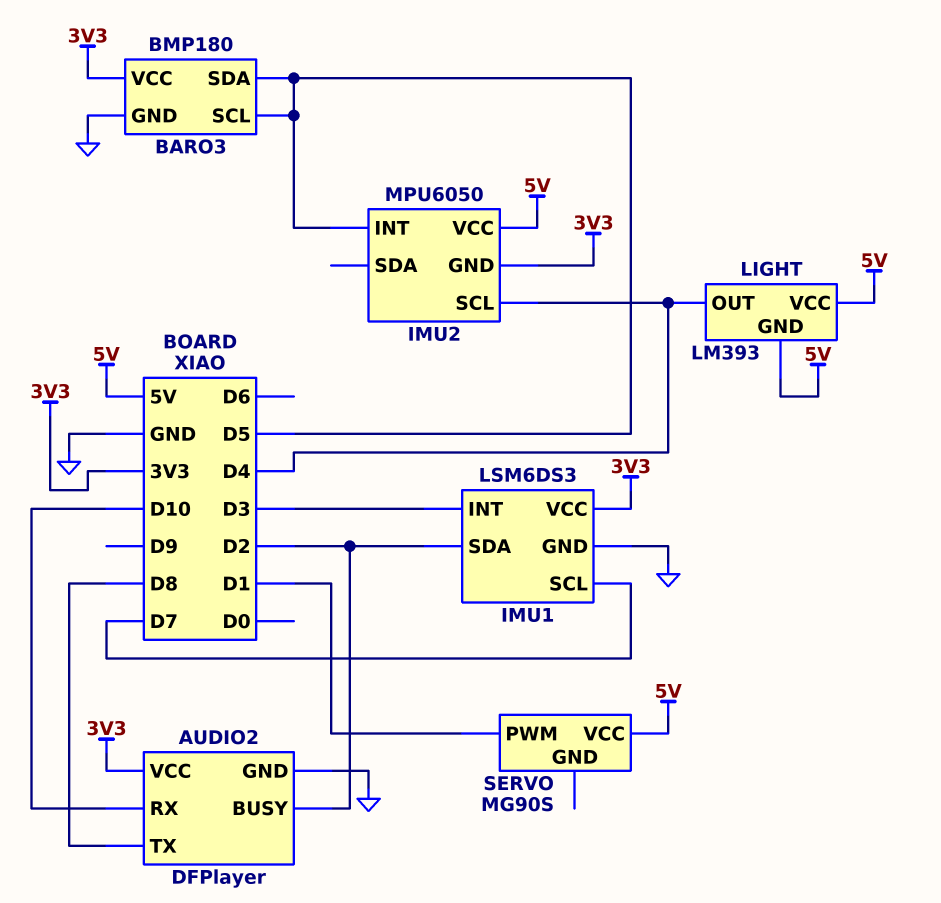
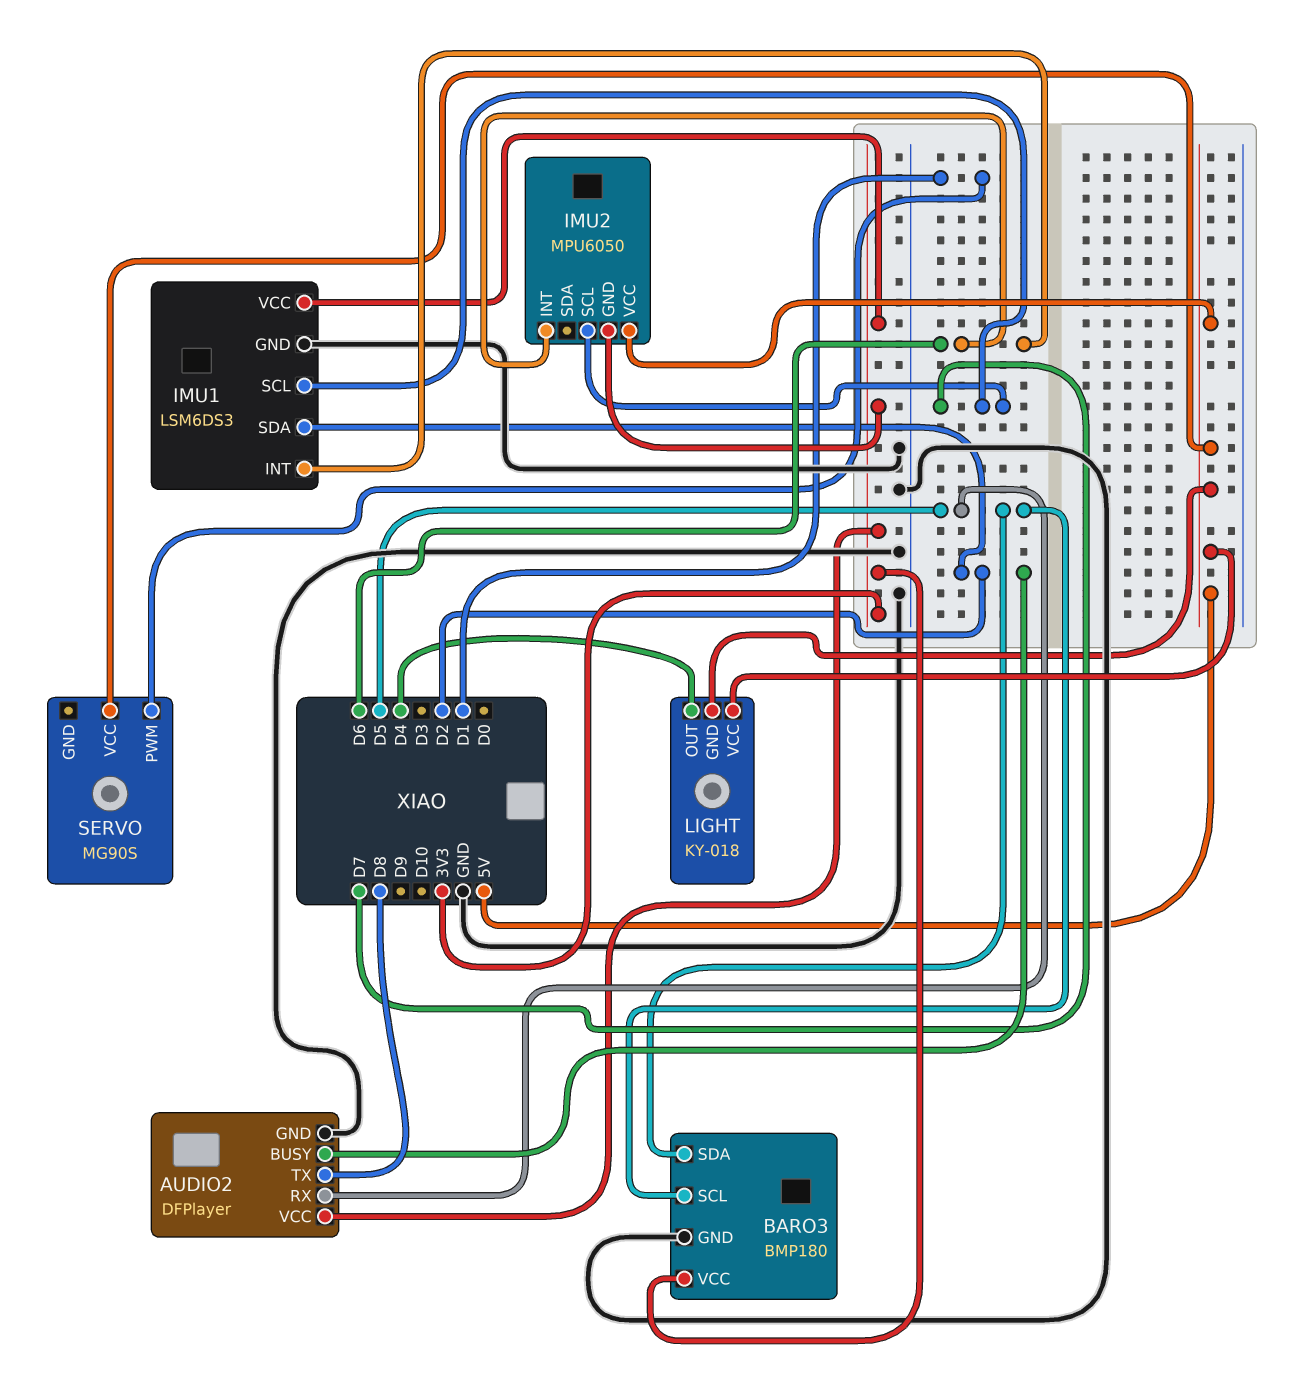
AUDIO2 pin RX: D10 -> D5
IMU1 pin INT: D3 -> D6
IMU2 pin INT: D5 -> D6
IMU2 pin SCL: D4 -> D7
LIGHT: LM393 -> KY-018

